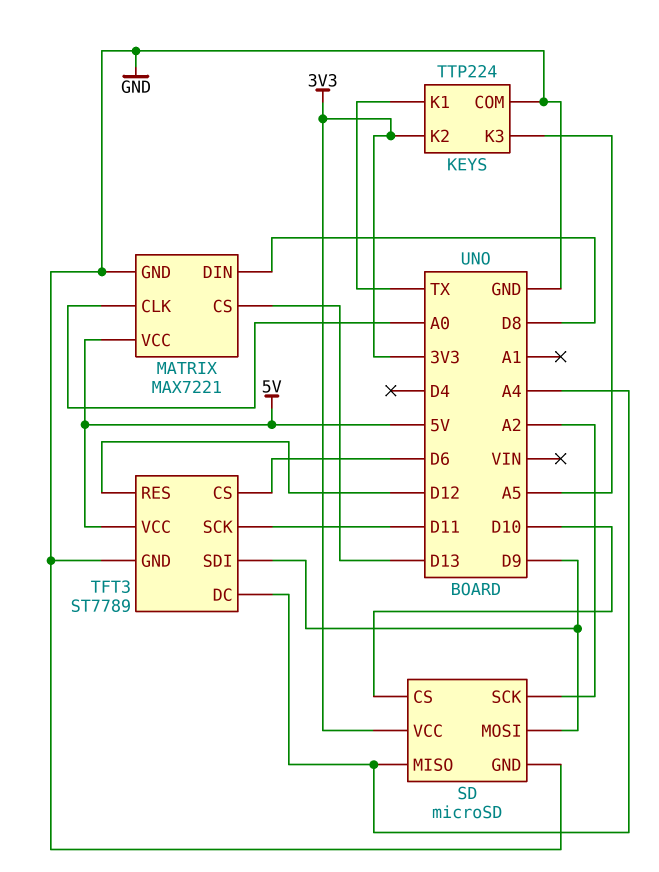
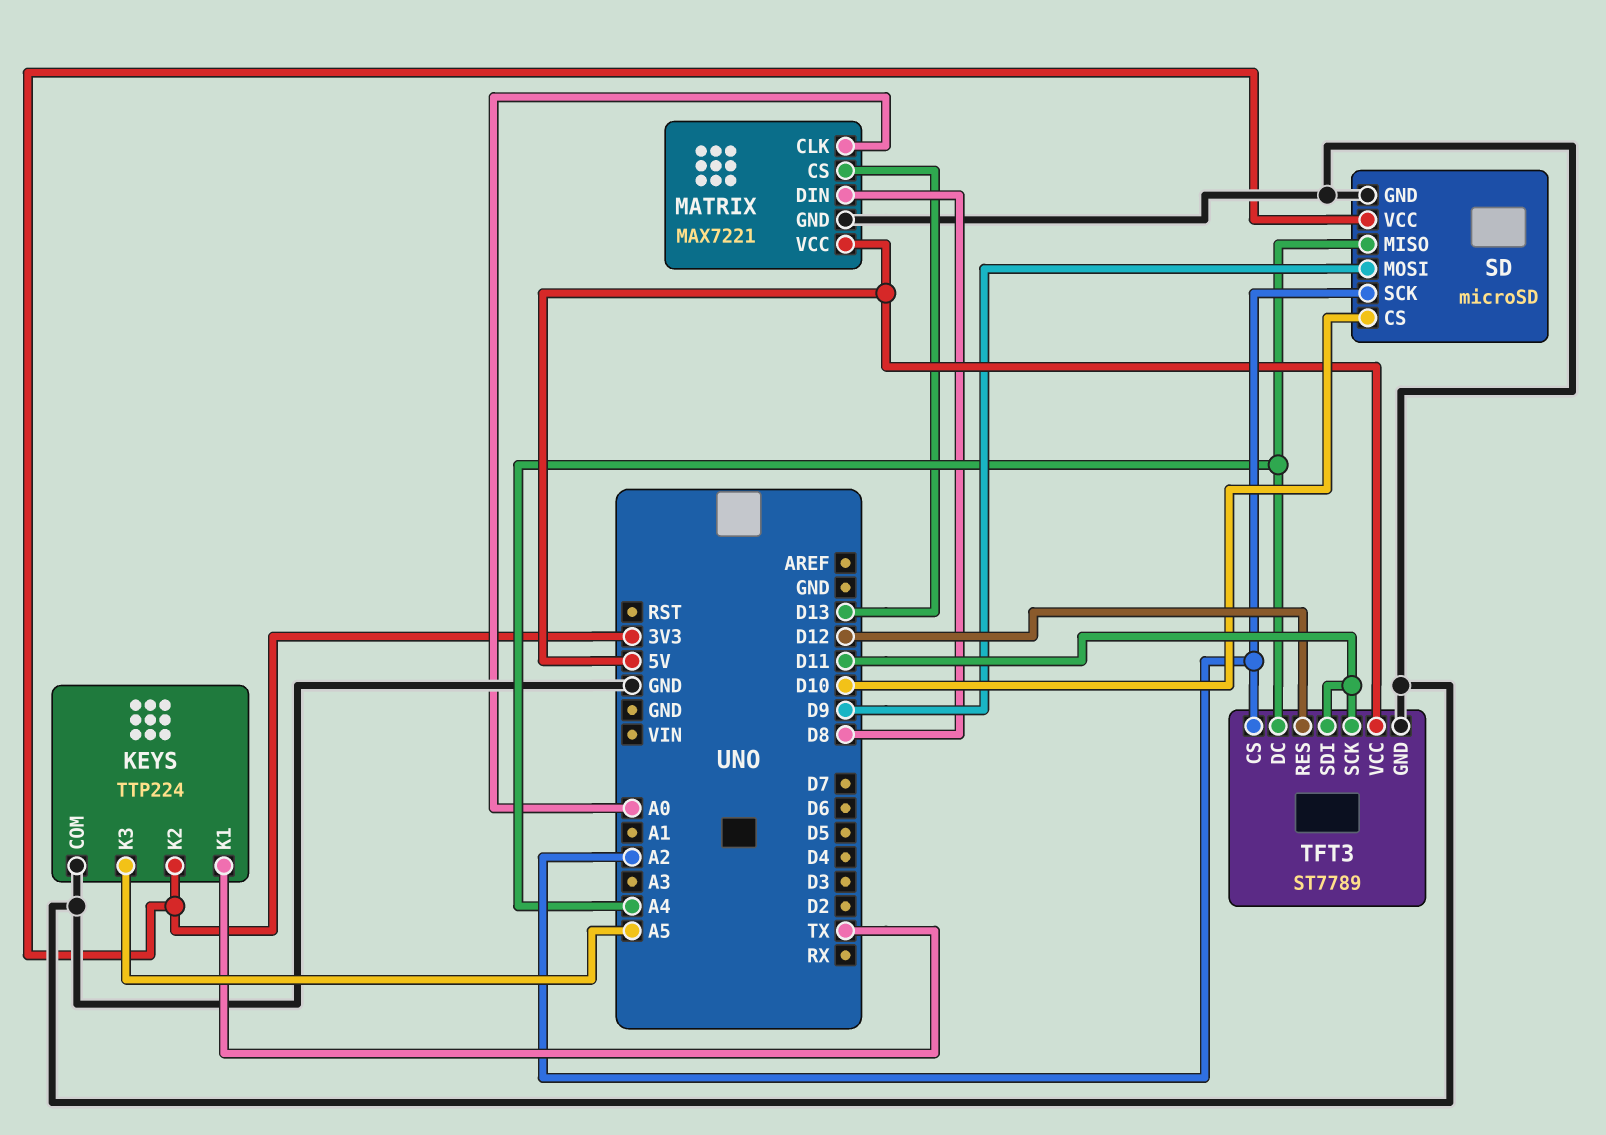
TFT3 pin CS: D6 -> A2
TFT3 pin SDI: D9 -> D11

